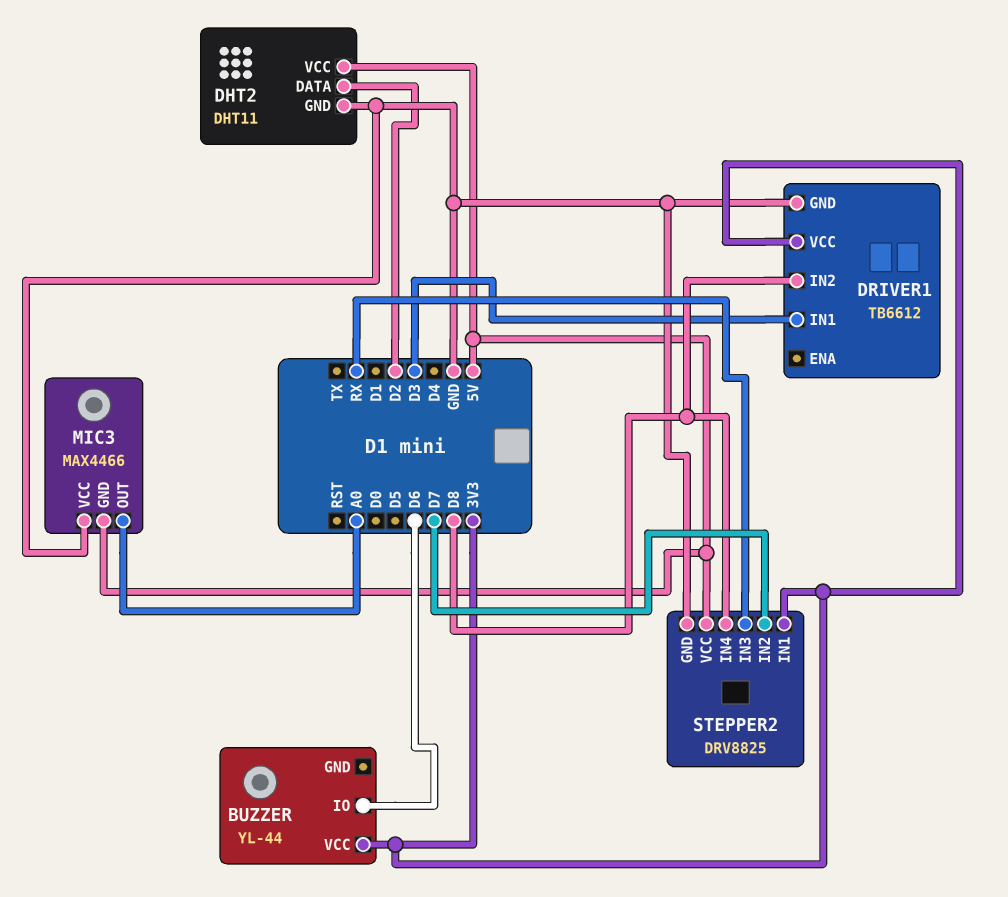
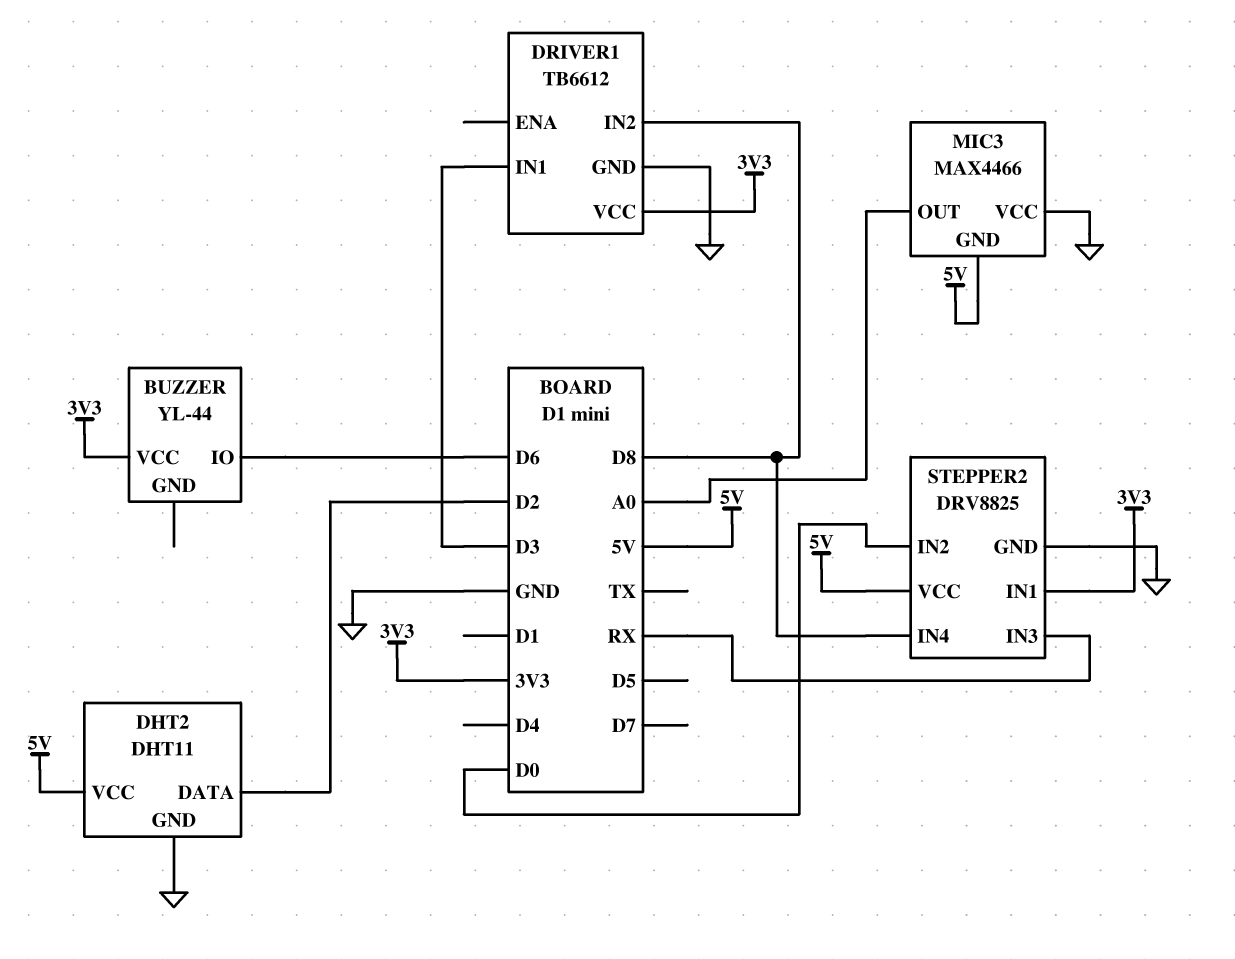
STEPPER2 pin IN2: D7 -> D0

